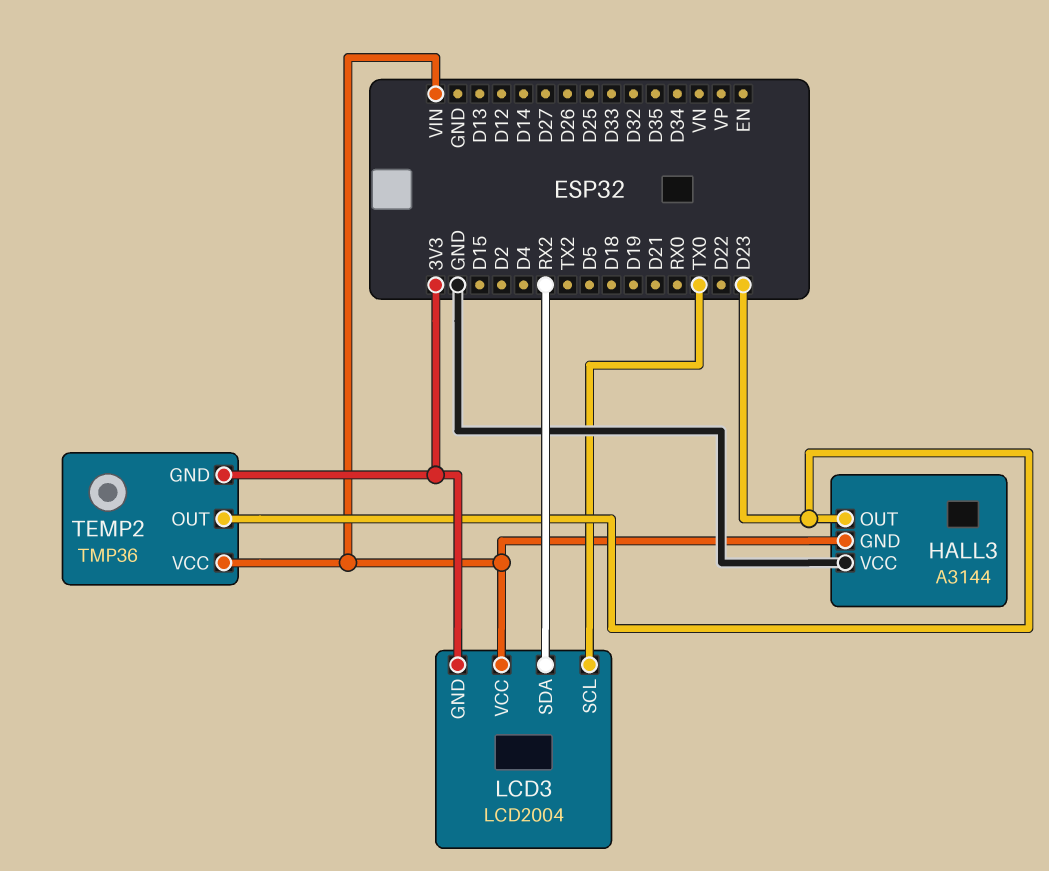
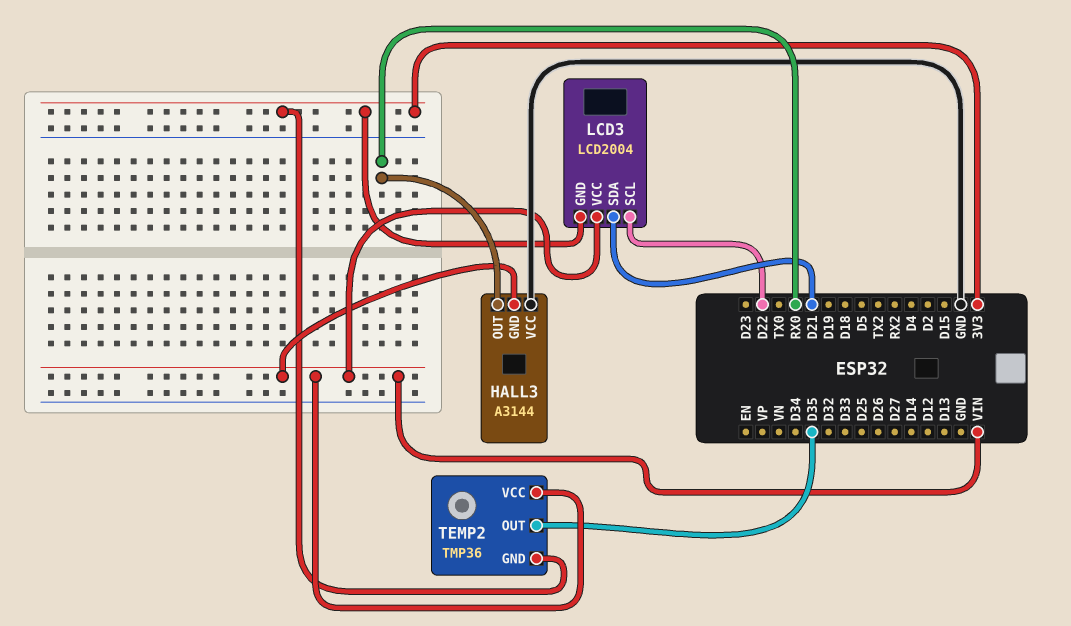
HALL3 pin OUT: D23 -> RX0
LCD3 pin SCL: TX0 -> D22
LCD3 pin SDA: RX2 -> D21
TEMP2 pin OUT: D23 -> D35

